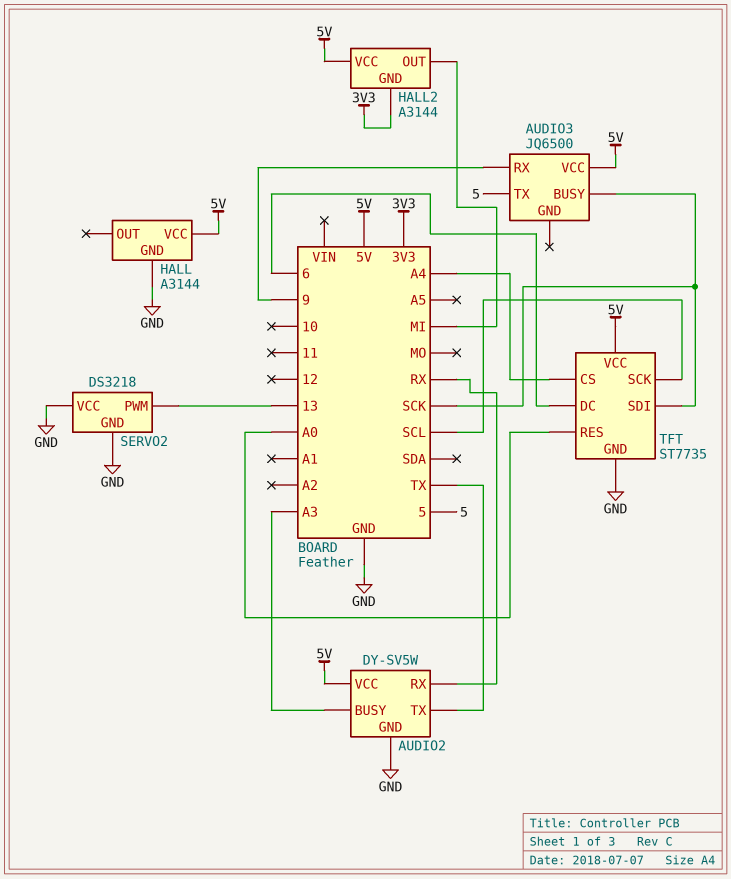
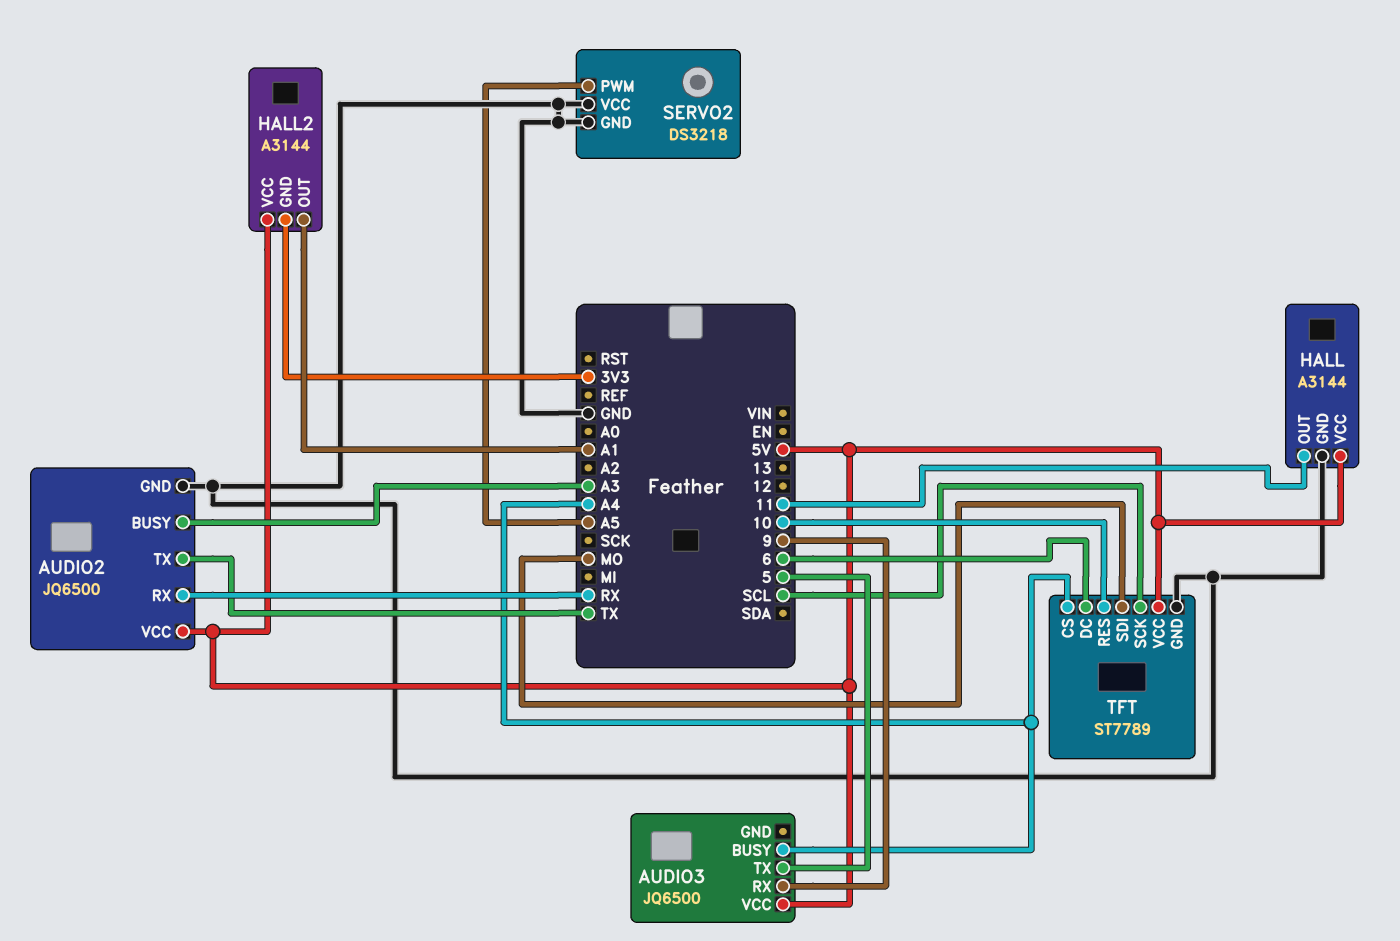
AUDIO2: DY-SV5W -> JQ6500
AUDIO3 pin BUSY: SCK -> A4
HALL pin OUT: none -> 11
HALL2 pin OUT: MI -> A1
SERVO2 pin PWM: 13 -> A5
TFT: ST7735 -> ST7789
TFT pin RES: A0 -> 10
TFT pin SDI: SCK -> MO

